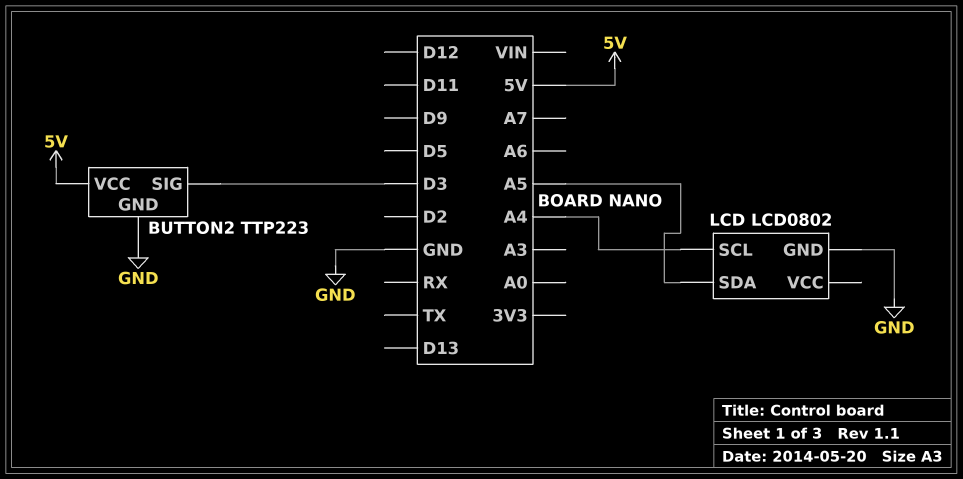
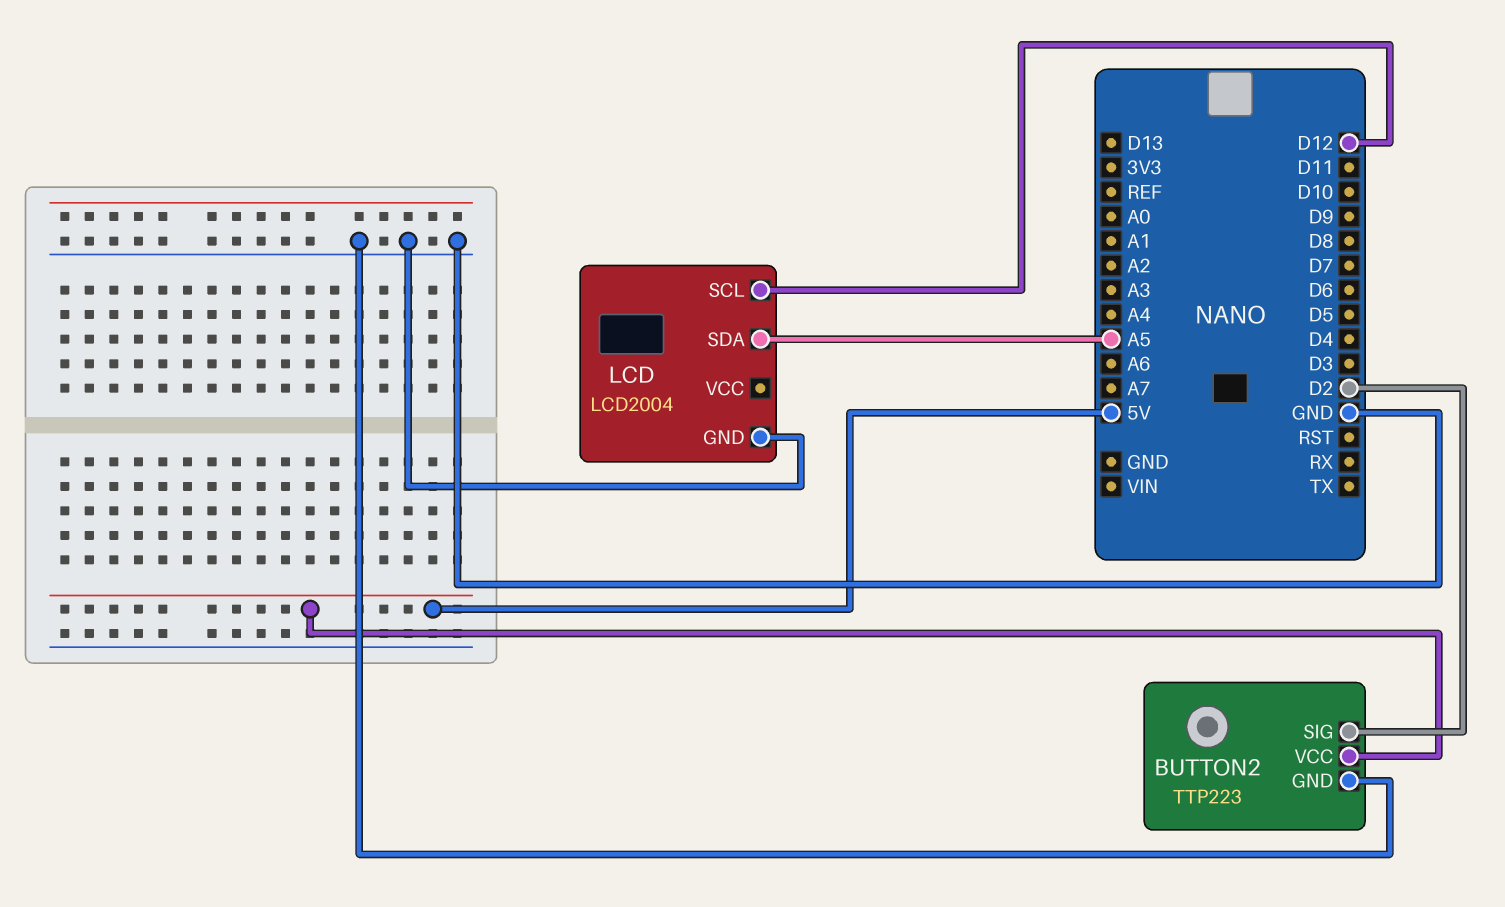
BUTTON2 pin SIG: D3 -> D2
LCD: LCD0802 -> LCD2004
LCD pin SCL: A4 -> D12

